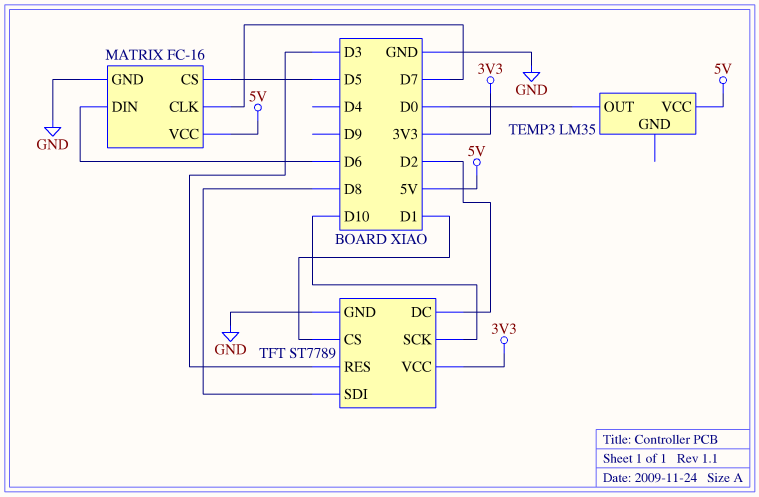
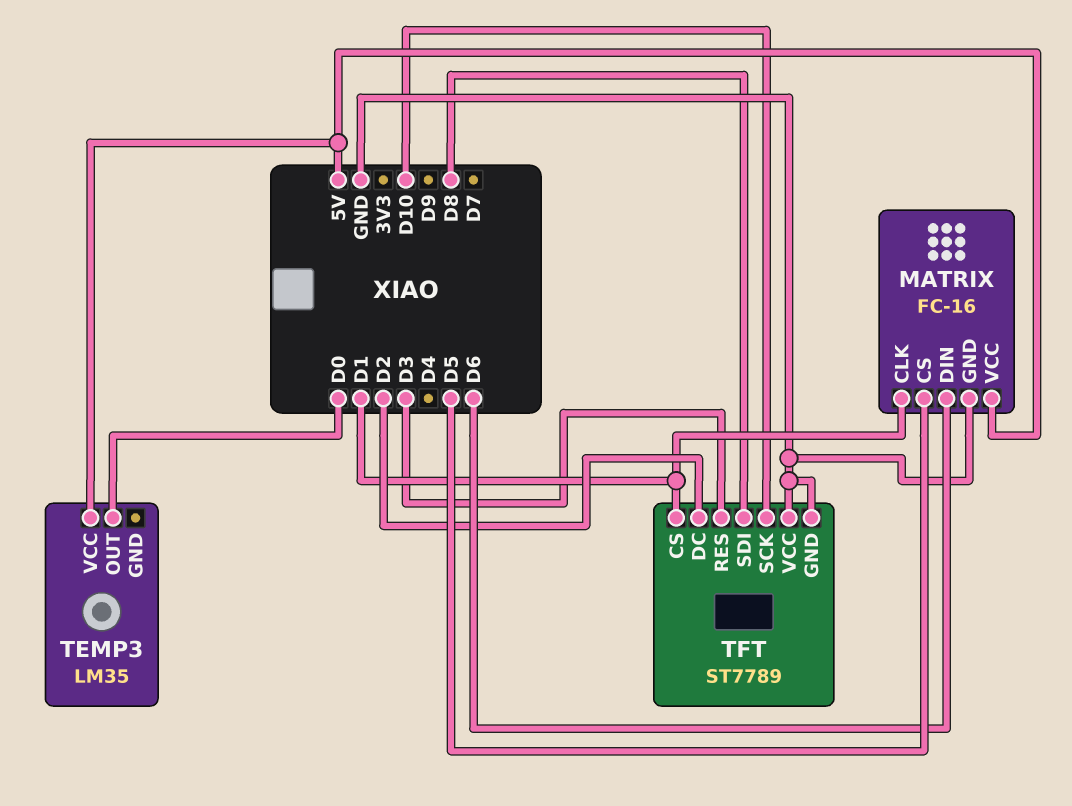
MATRIX pin CLK: D7 -> D1
TFT pin VCC: 3V3 -> GND

